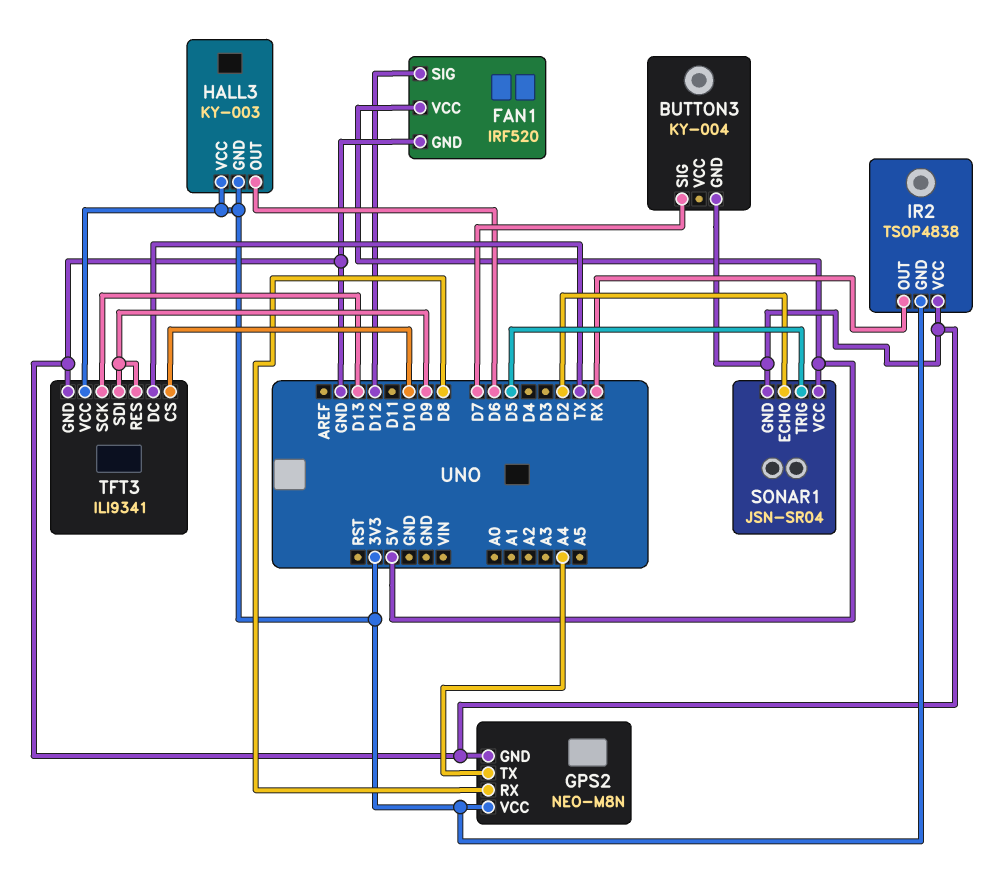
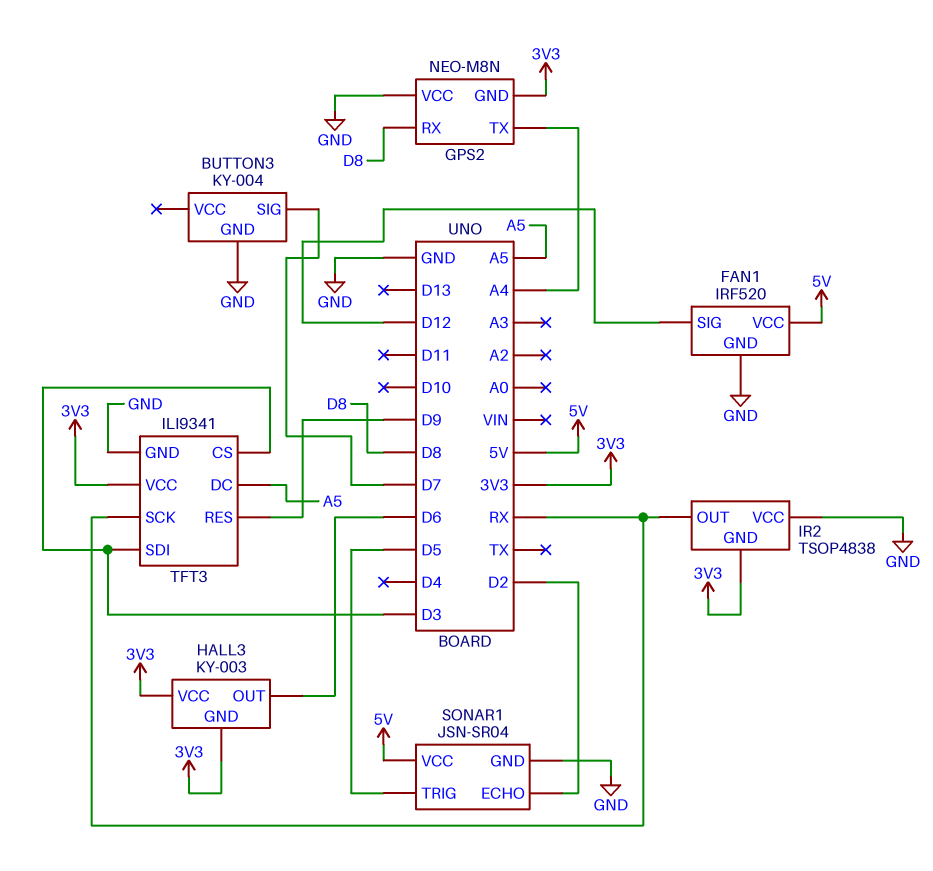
GPS2 pin GND: GND -> 3V3
GPS2 pin VCC: 3V3 -> GND
TFT3 pin CS: D10 -> D3
TFT3 pin DC: TX -> A5
TFT3 pin SCK: D13 -> RX
TFT3 pin SDI: D9 -> D3

